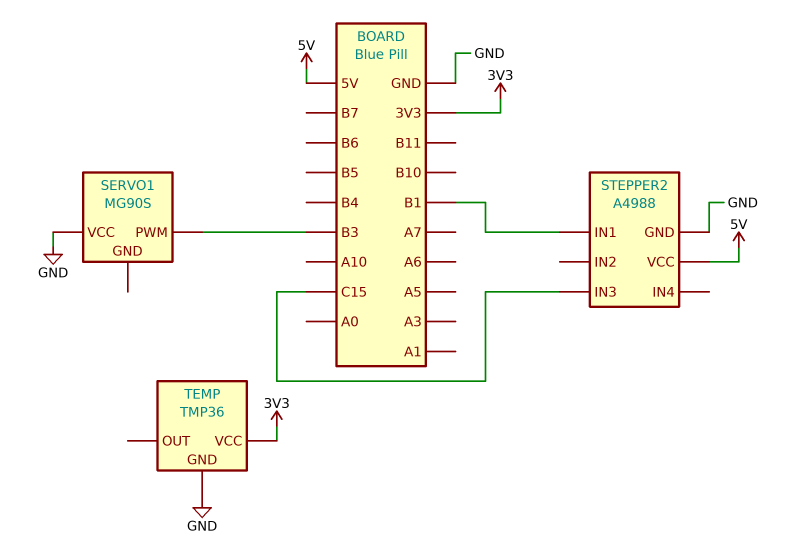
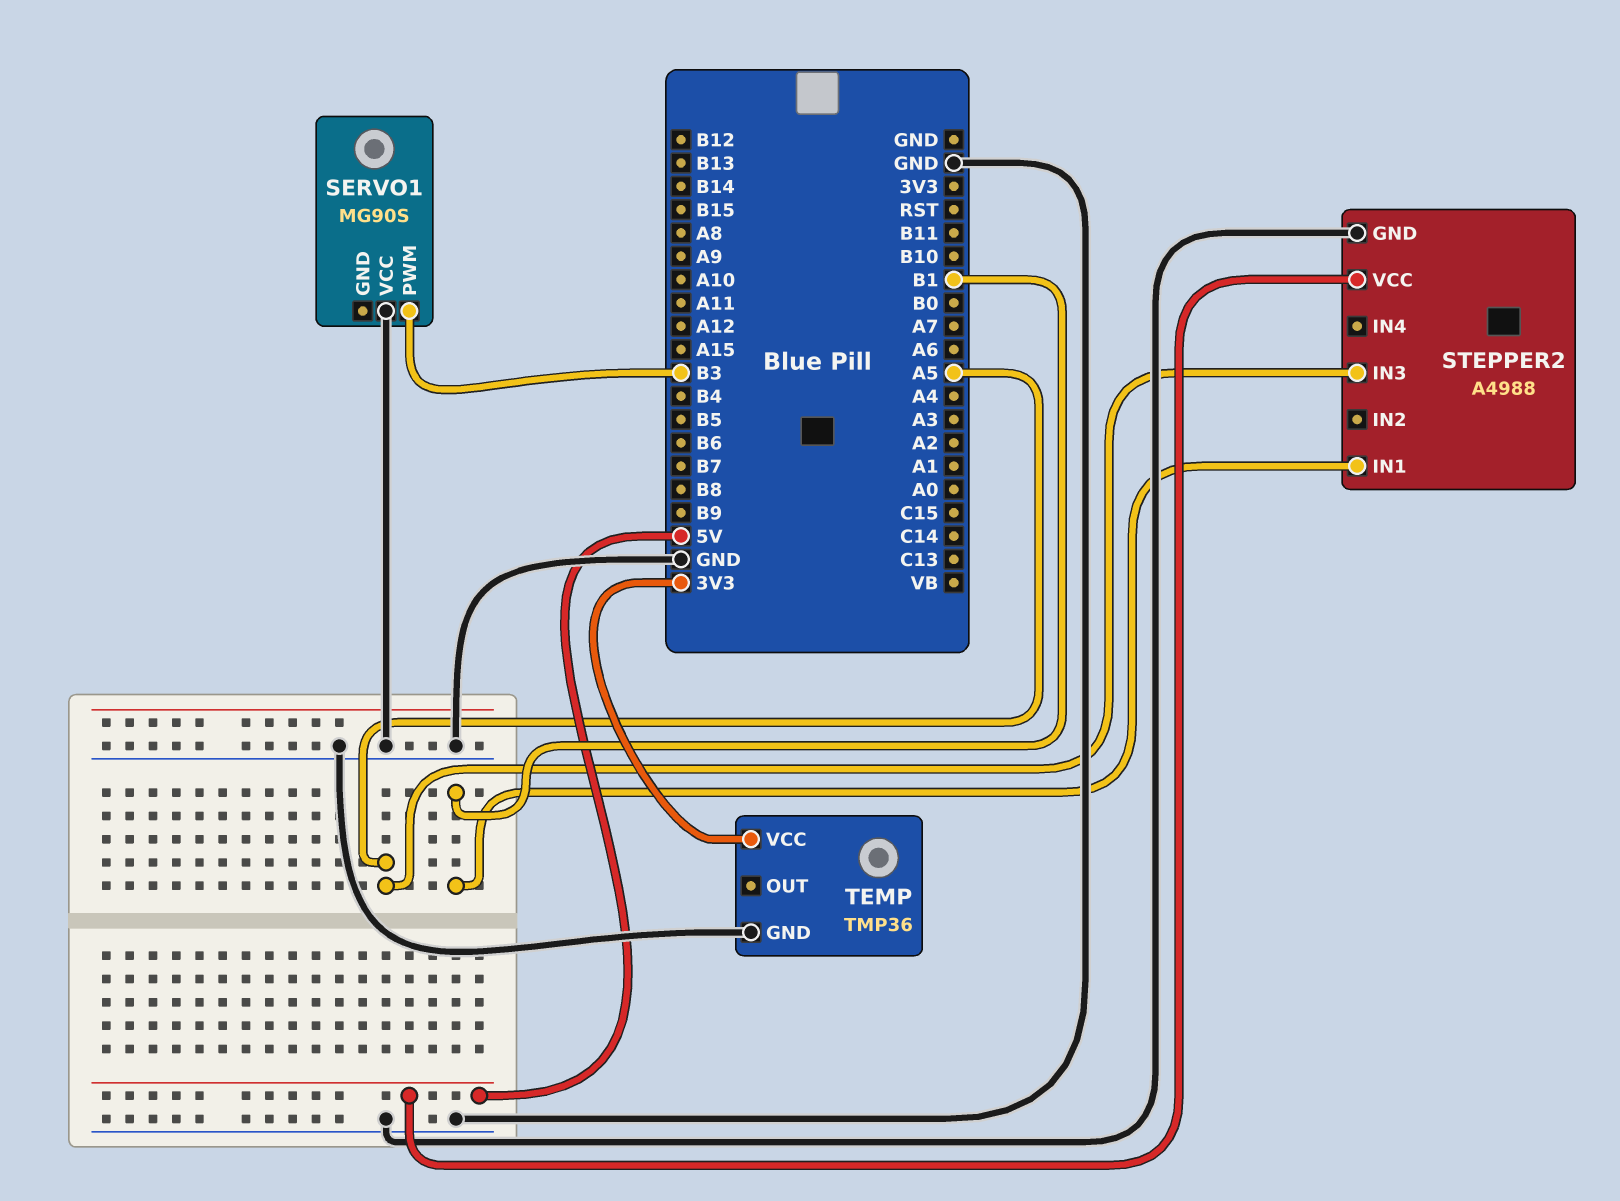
STEPPER2 pin IN3: C15 -> A5

